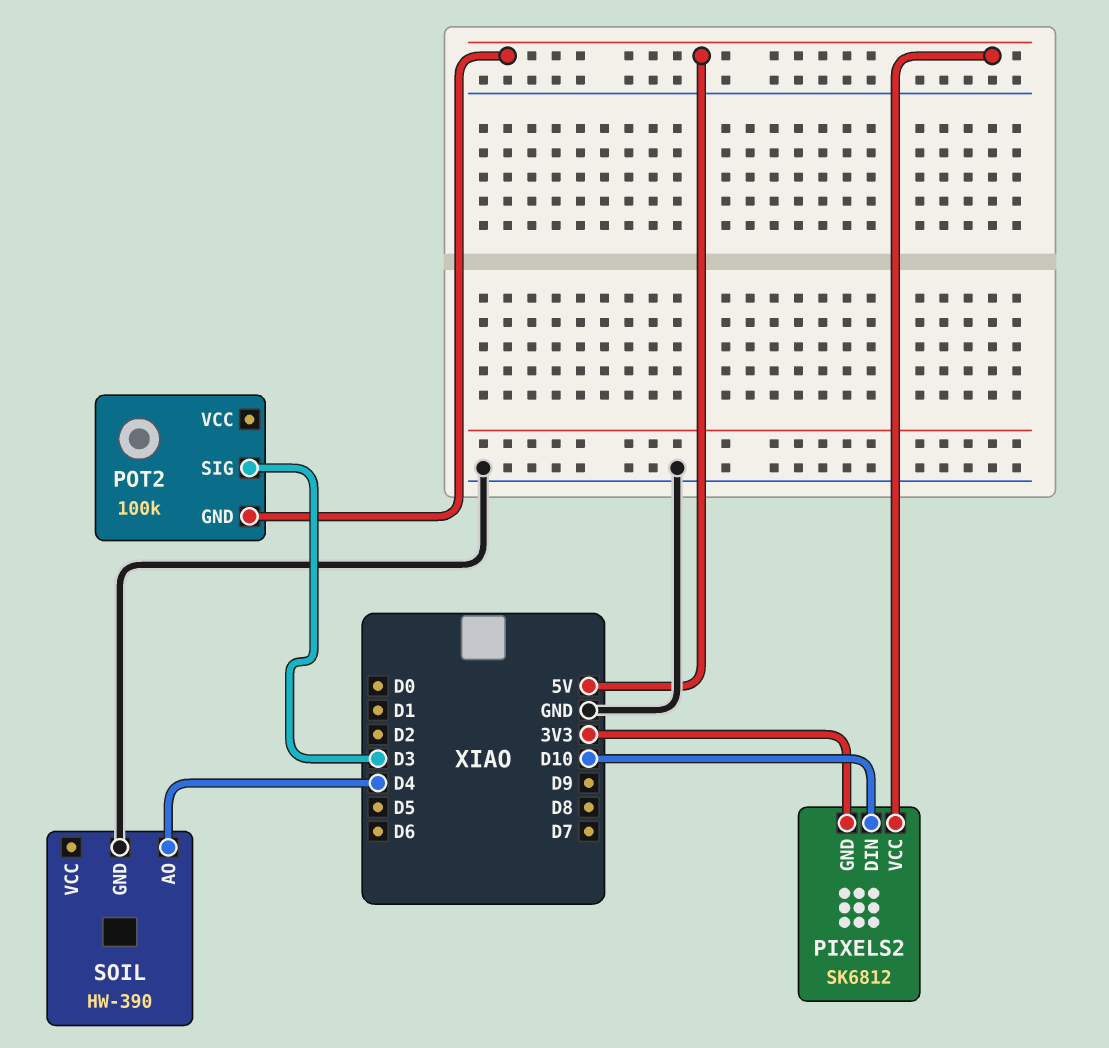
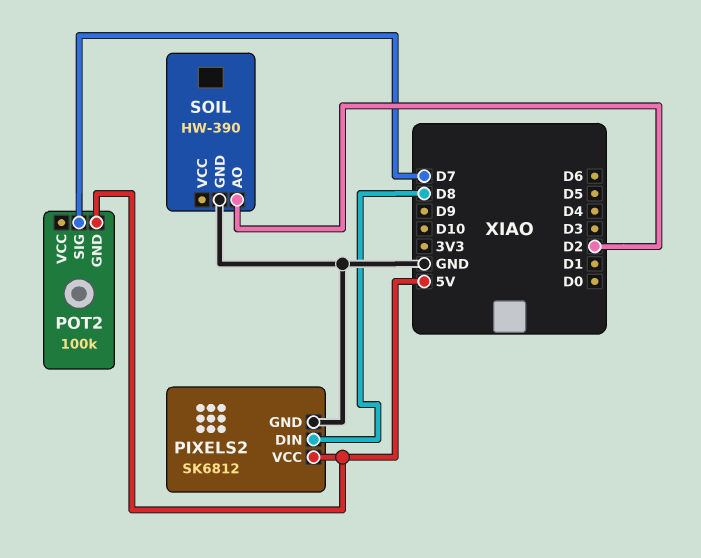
PIXELS2 pin DIN: D10 -> D8
PIXELS2 pin GND: 3V3 -> GND
POT2 pin SIG: D3 -> D7
SOIL pin AO: D4 -> D2

